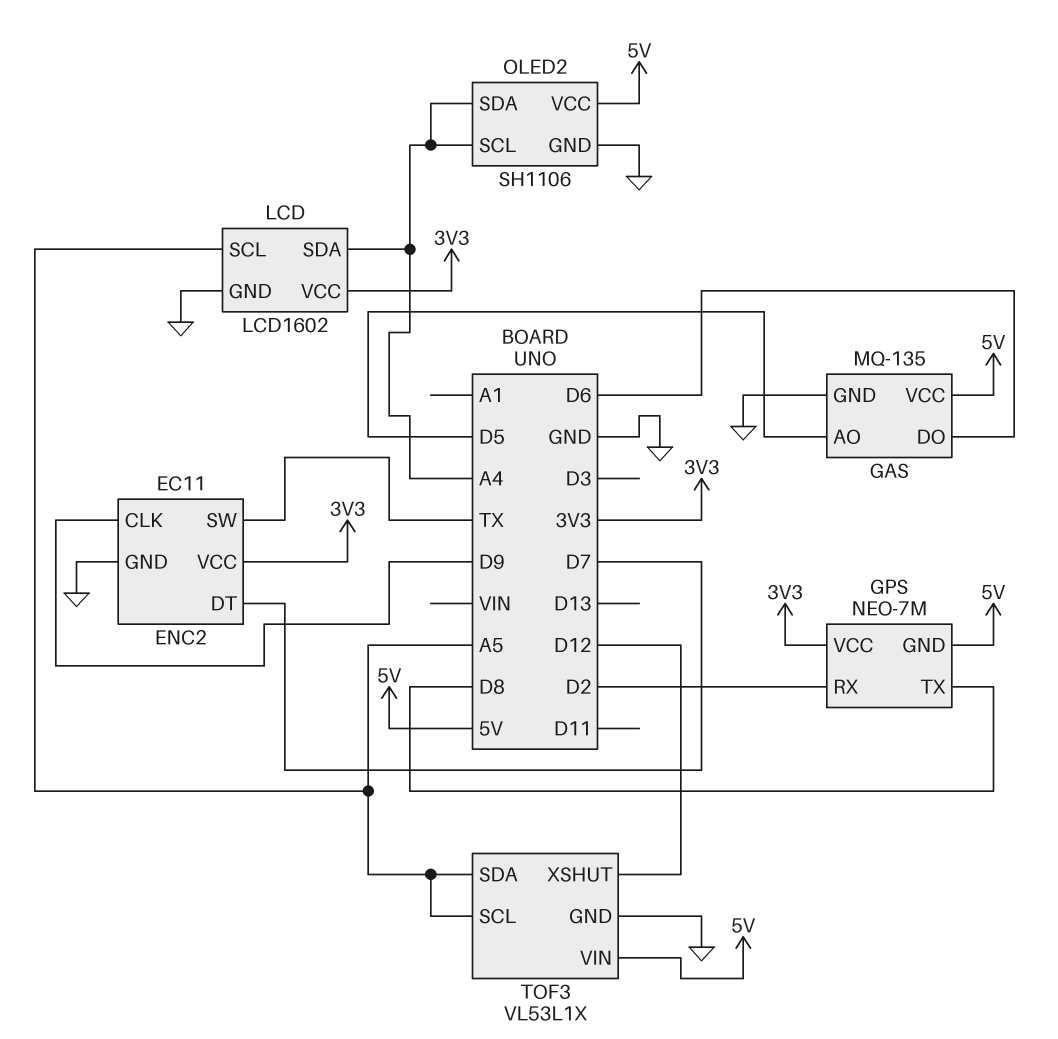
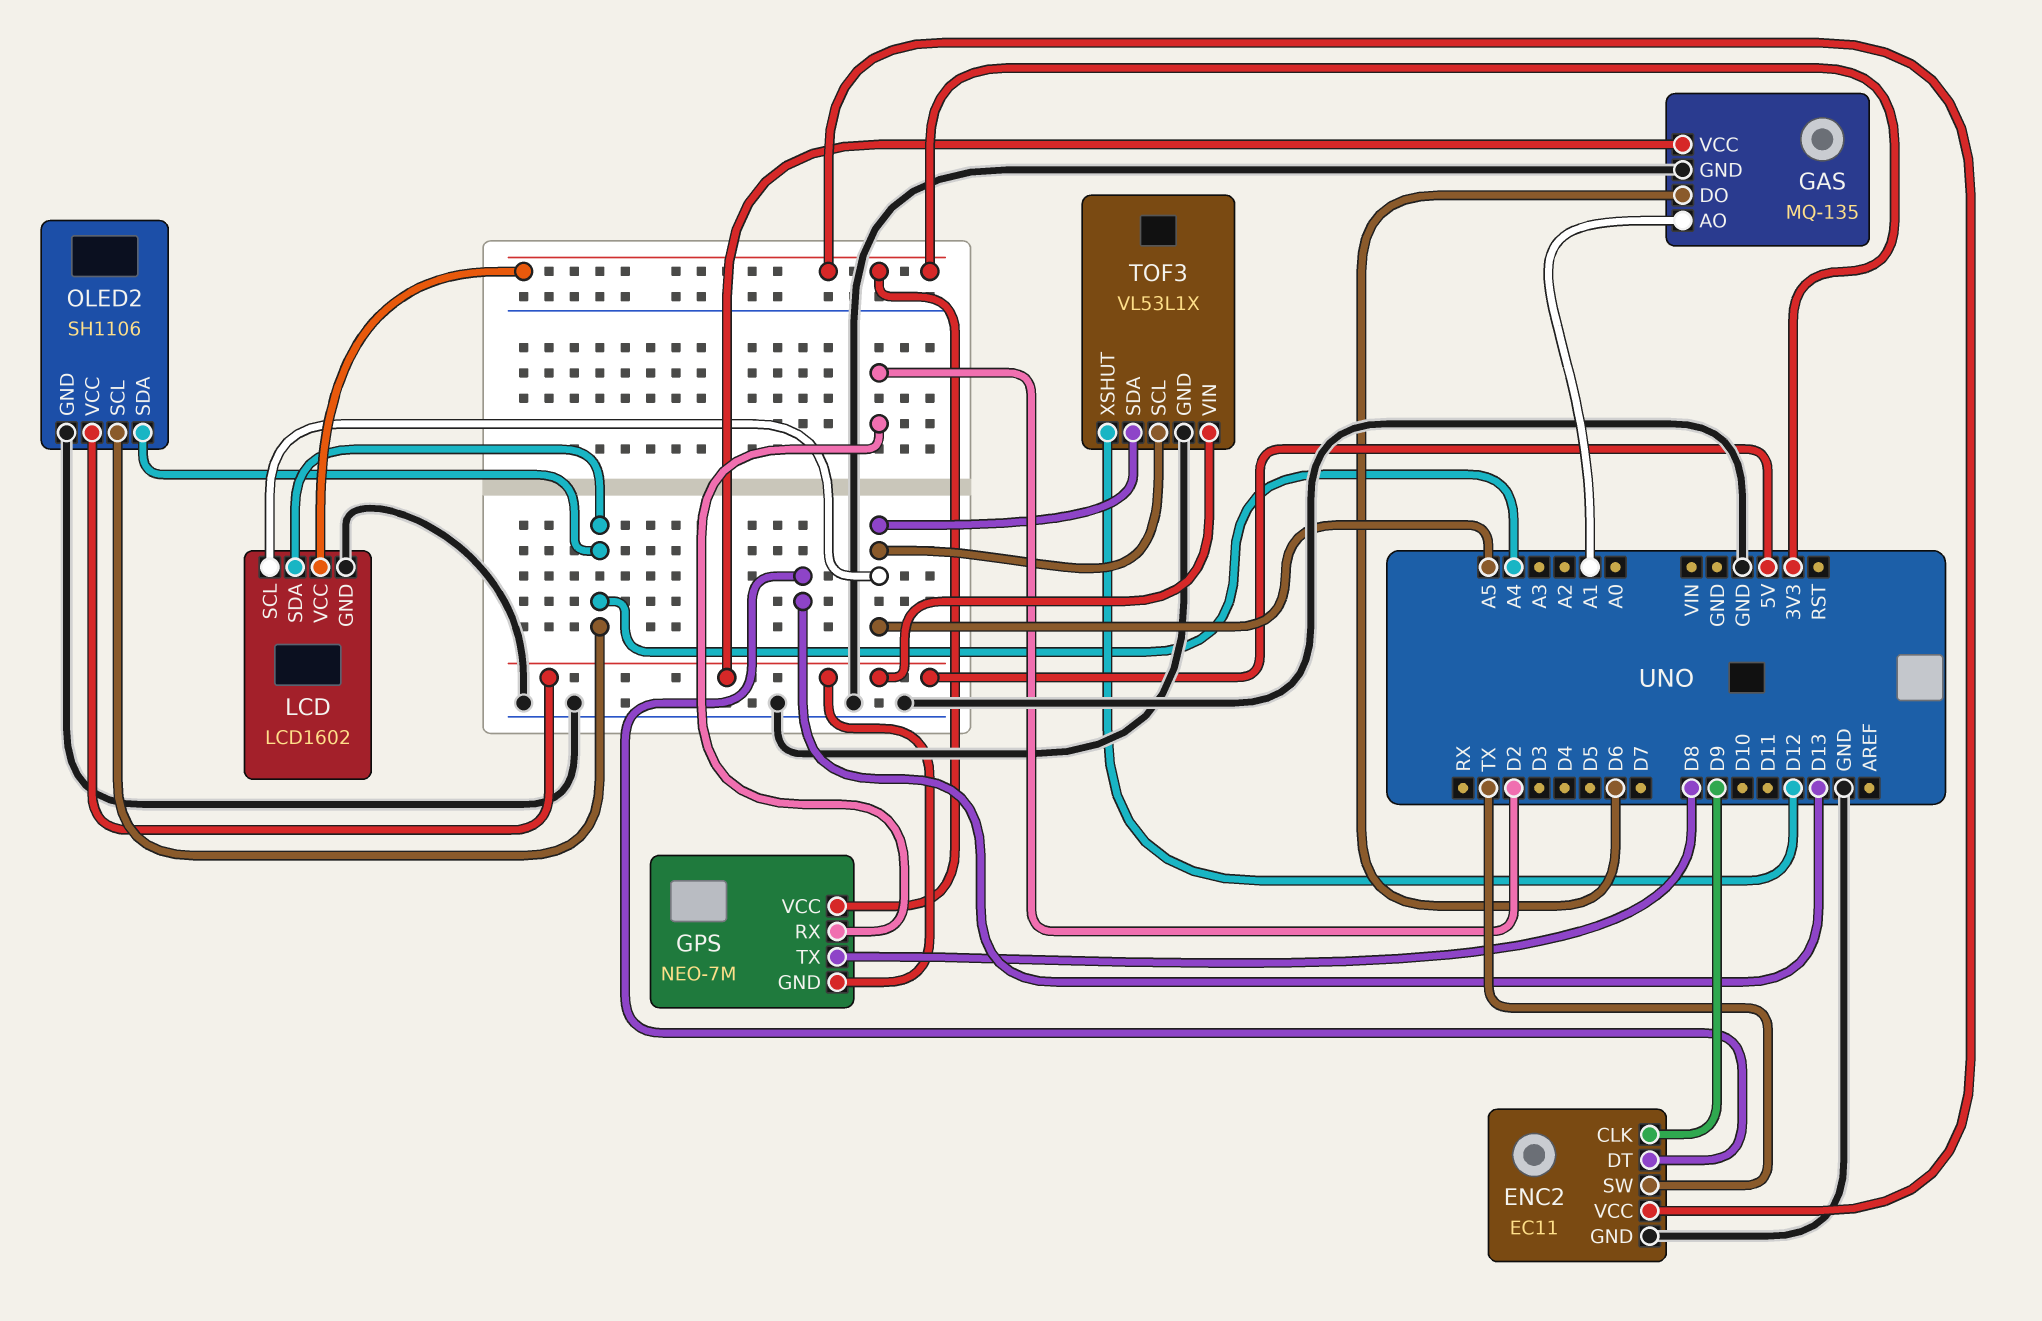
ENC2 pin DT: D7 -> D13
GAS pin AO: D5 -> A1

